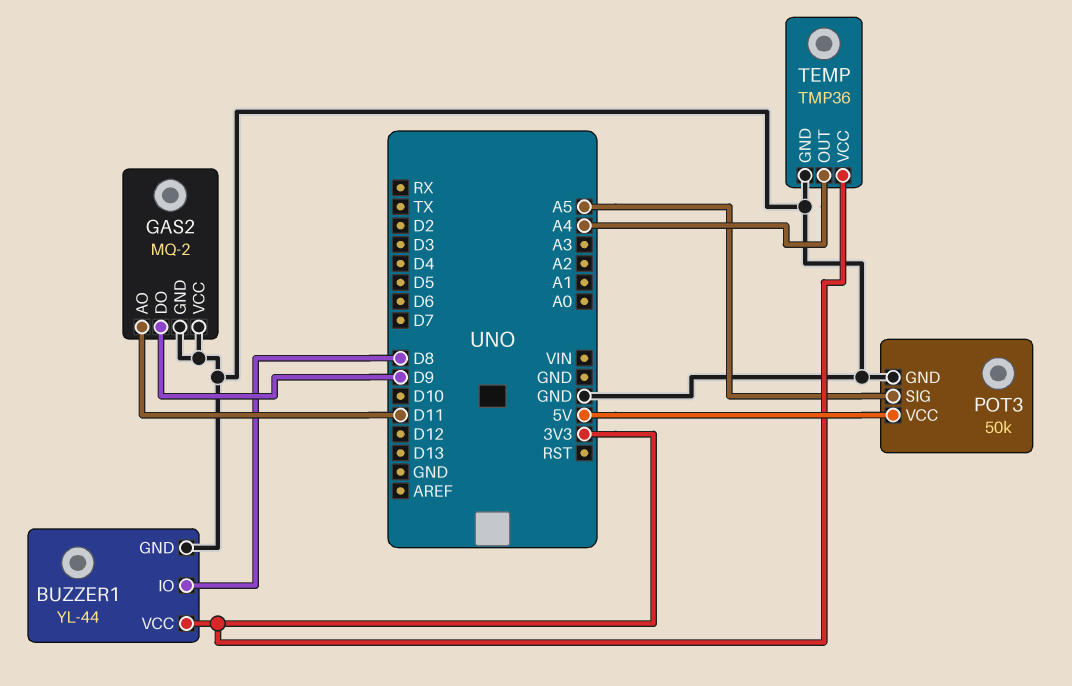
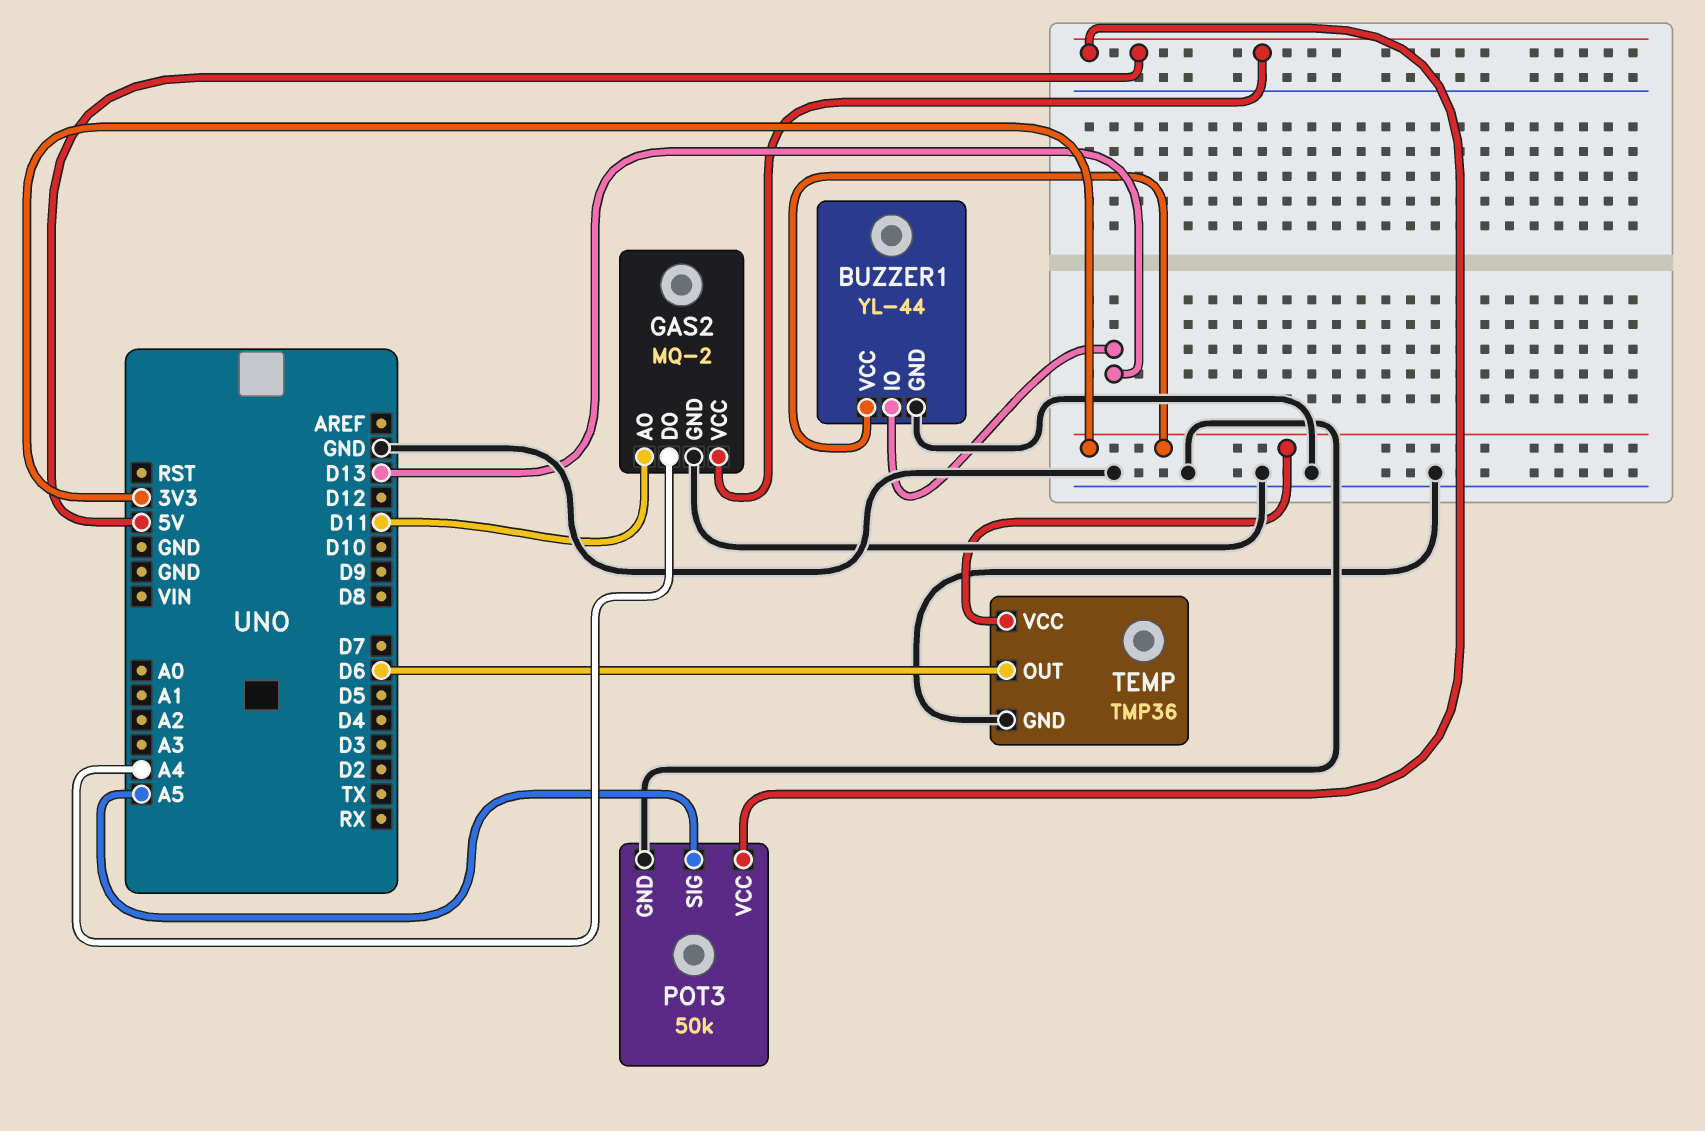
BUZZER1 pin IO: D8 -> D13
GAS2 pin DO: D9 -> A4
GAS2 pin VCC: GND -> 5V
TEMP pin OUT: A4 -> D6

